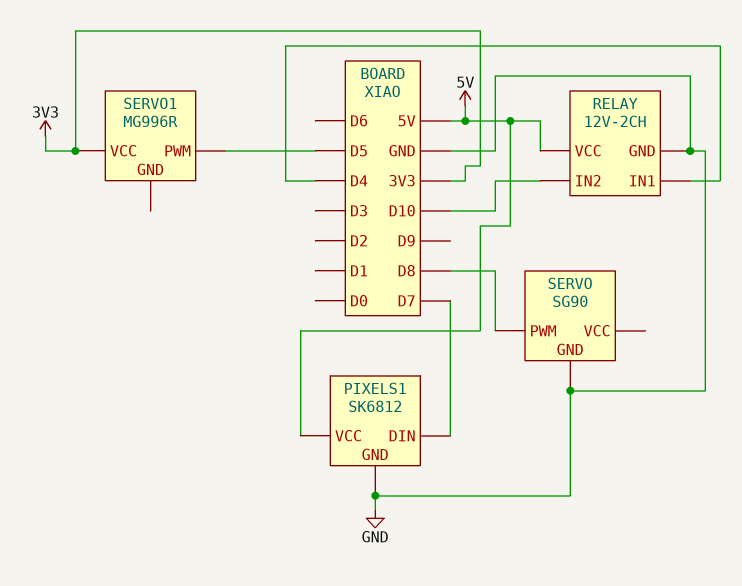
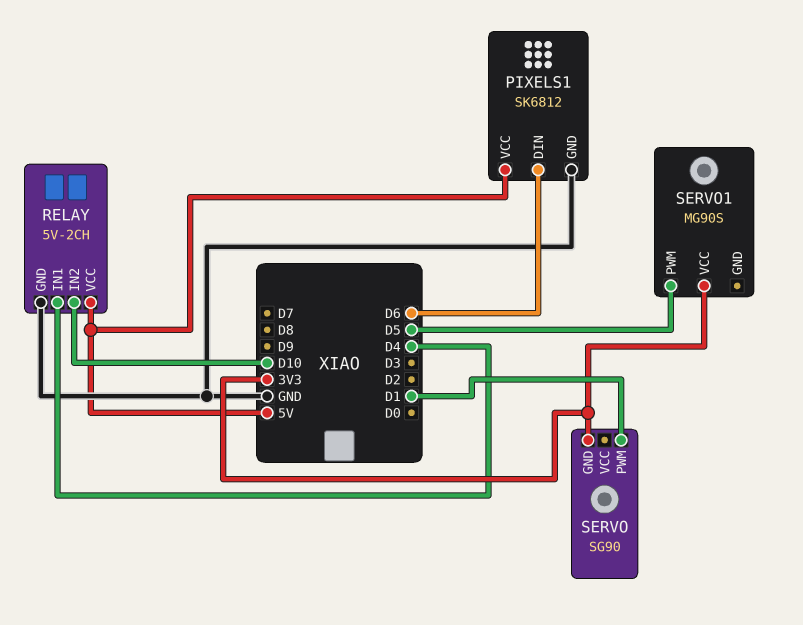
PIXELS1 pin DIN: D7 -> D6
RELAY: 12V-2CH -> 5V-2CH
SERVO pin GND: GND -> 3V3
SERVO pin PWM: D8 -> D1
SERVO1: MG996R -> MG90S

